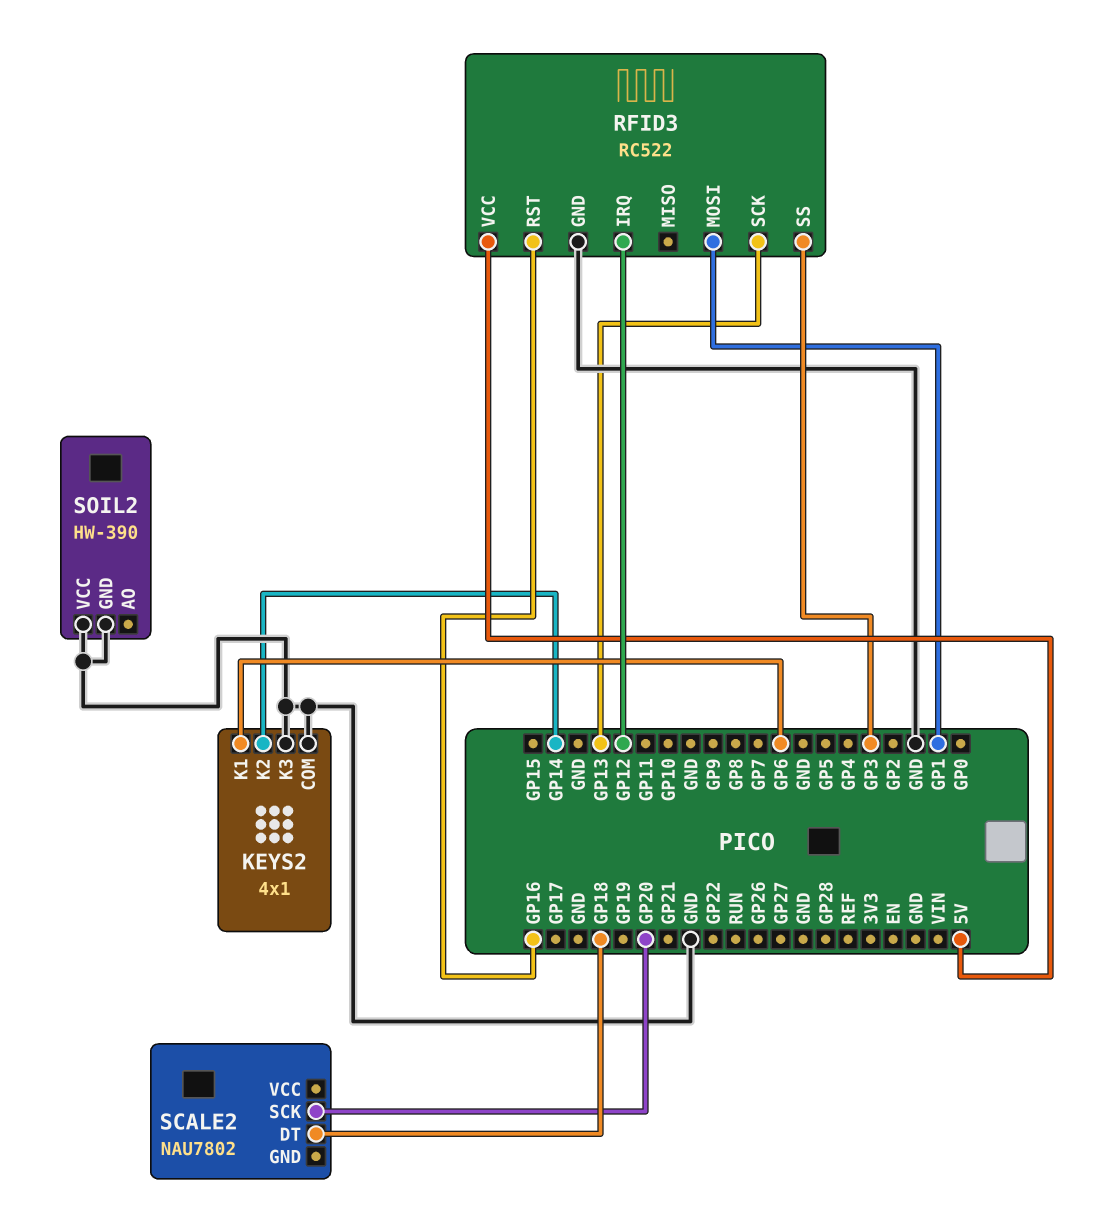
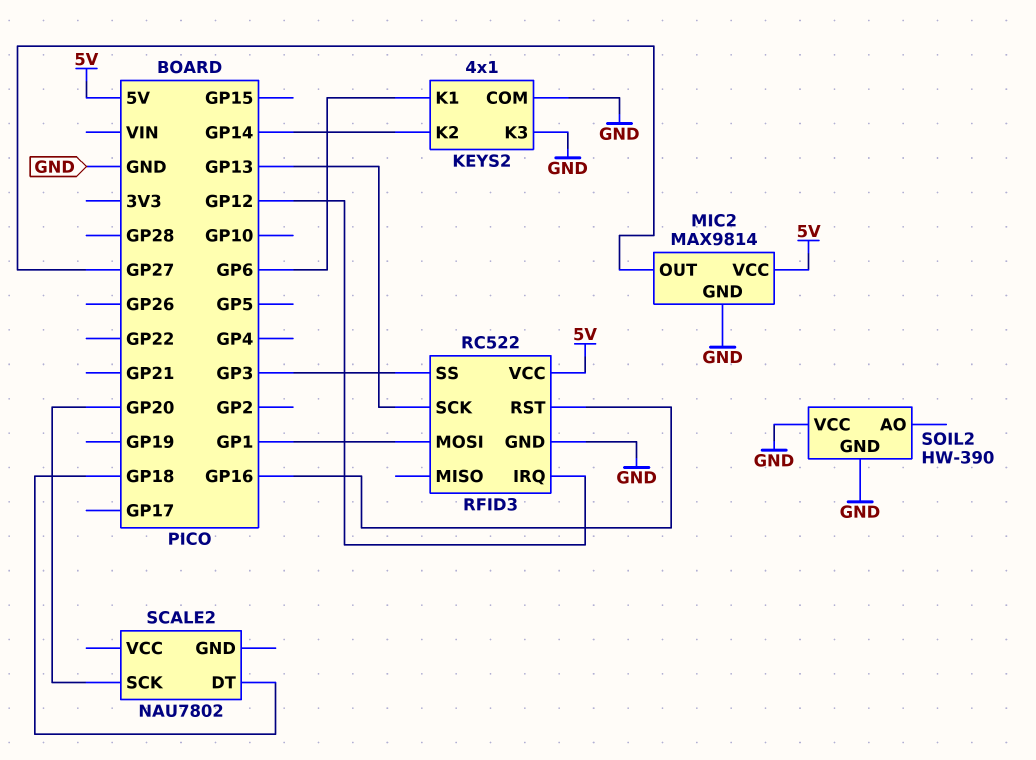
MIC2: none -> MAX9814
MIC2 pin GND: none -> GND
MIC2 pin OUT: none -> GP27
MIC2 pin VCC: none -> 5V

